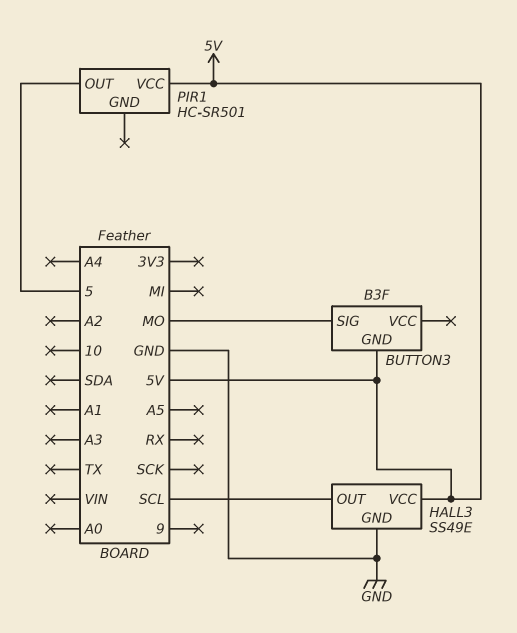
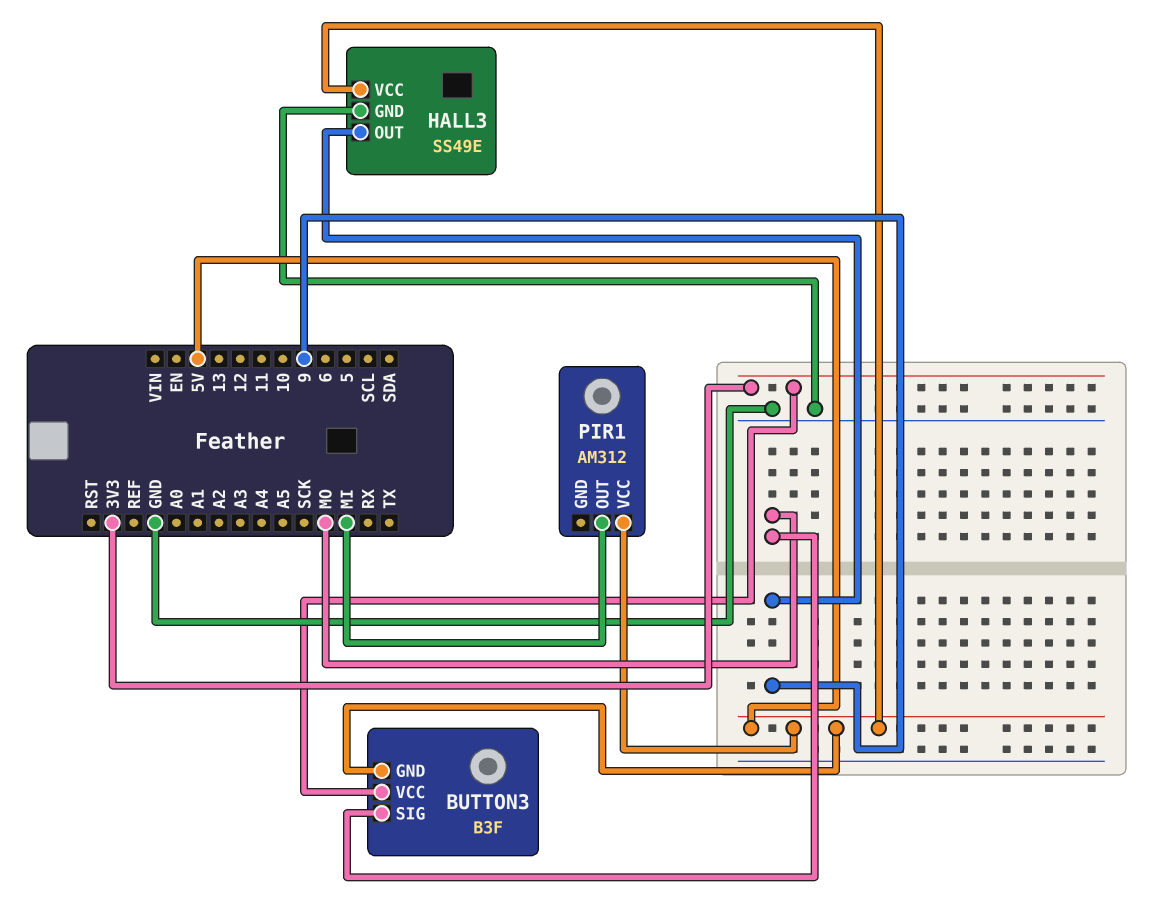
BUTTON3 pin VCC: none -> 3V3
HALL3 pin OUT: SCL -> 9
PIR1: HC-SR501 -> AM312
PIR1 pin OUT: 5 -> MI

